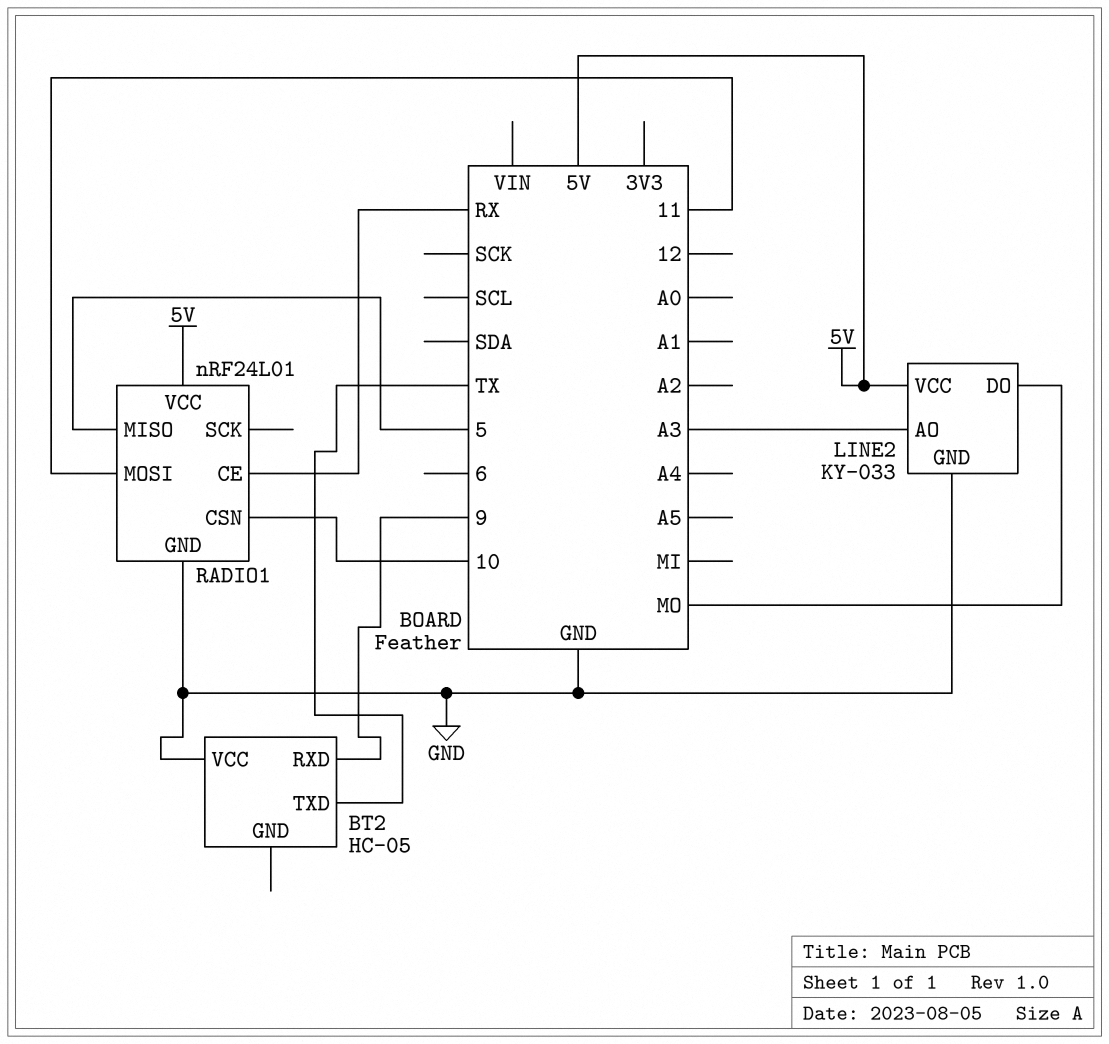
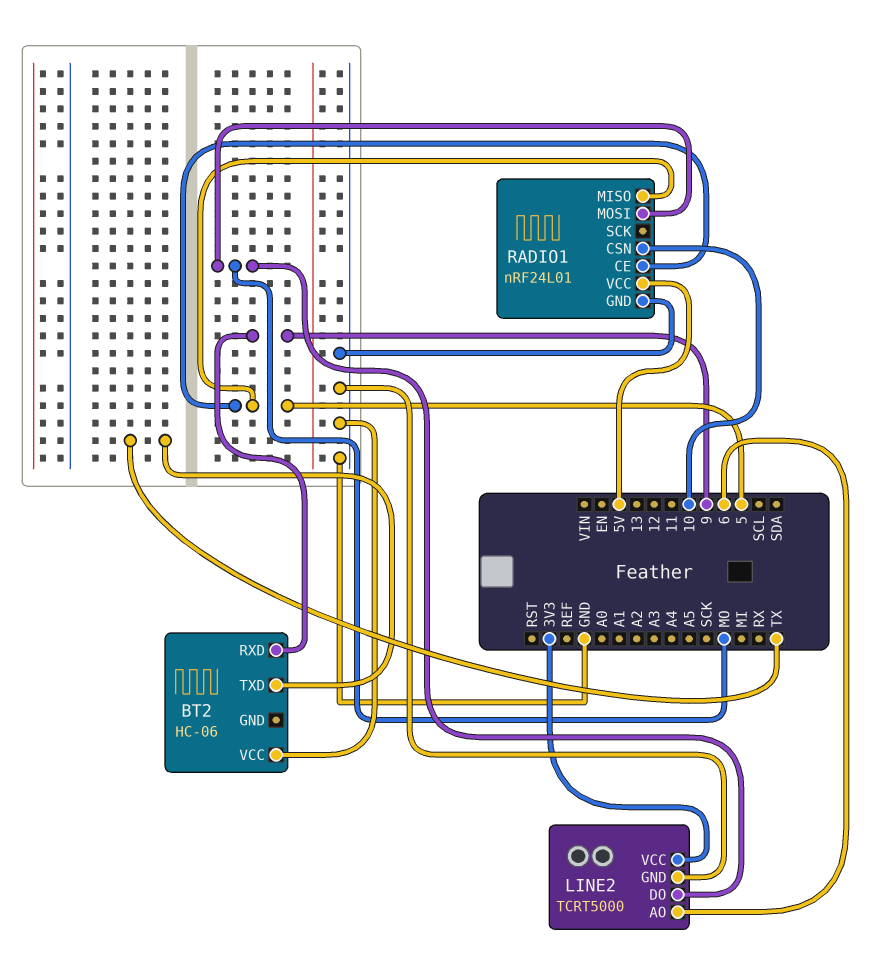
BT2: HC-05 -> HC-06
LINE2: KY-033 -> TCRT5000
LINE2 pin AO: A3 -> 6
LINE2 pin VCC: 5V -> 3V3
RADIO1 pin CE: RX -> 5
RADIO1 pin MOSI: 11 -> MO

